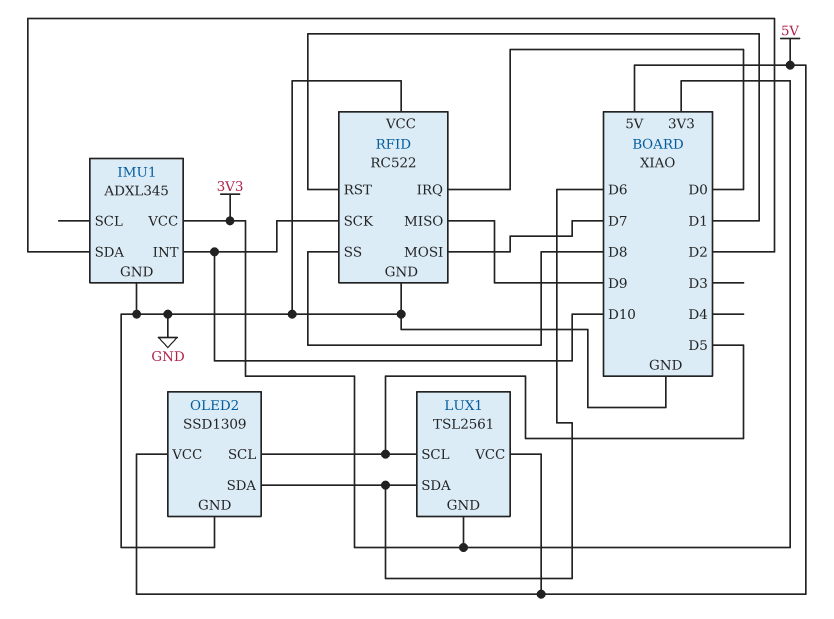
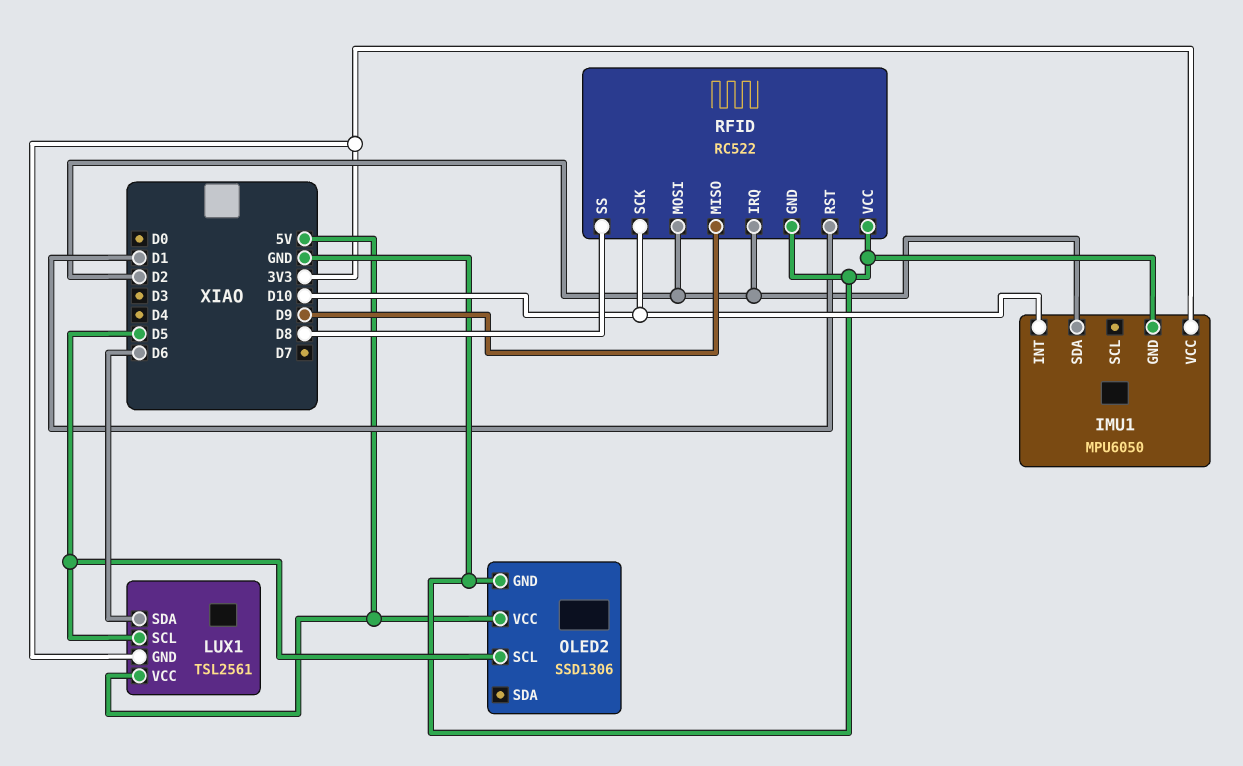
IMU1: ADXL345 -> MPU6050
OLED2: SSD1309 -> SSD1306
OLED2 pin SDA: D6 -> none
RFID pin IRQ: D0 -> D2
RFID pin MOSI: D7 -> D2

